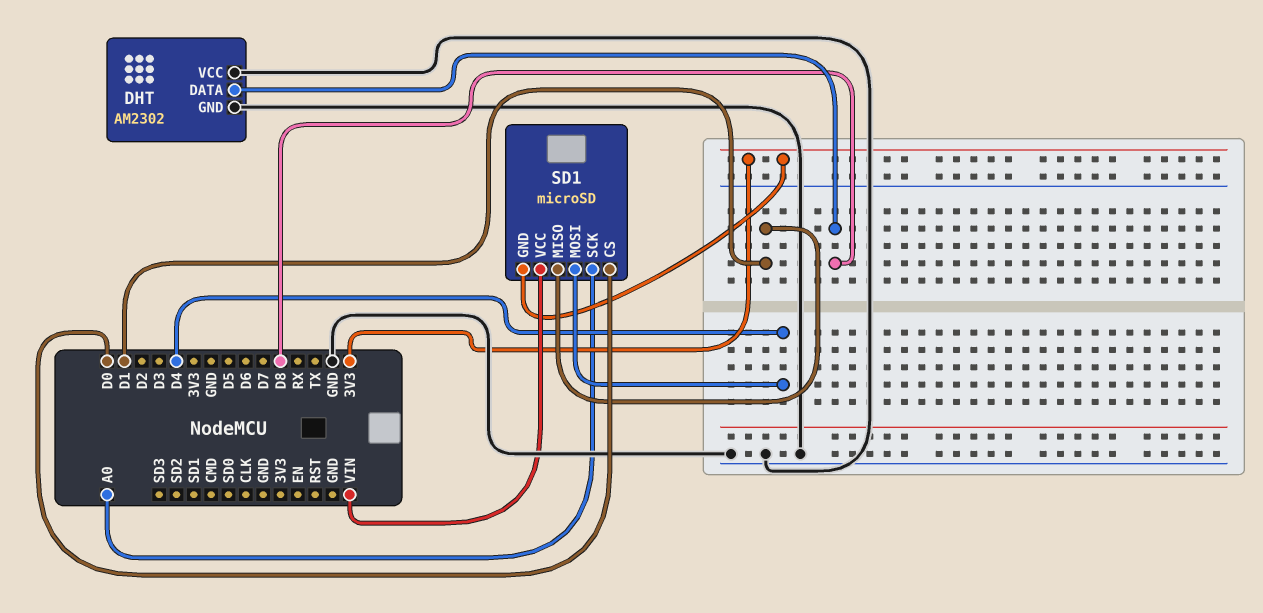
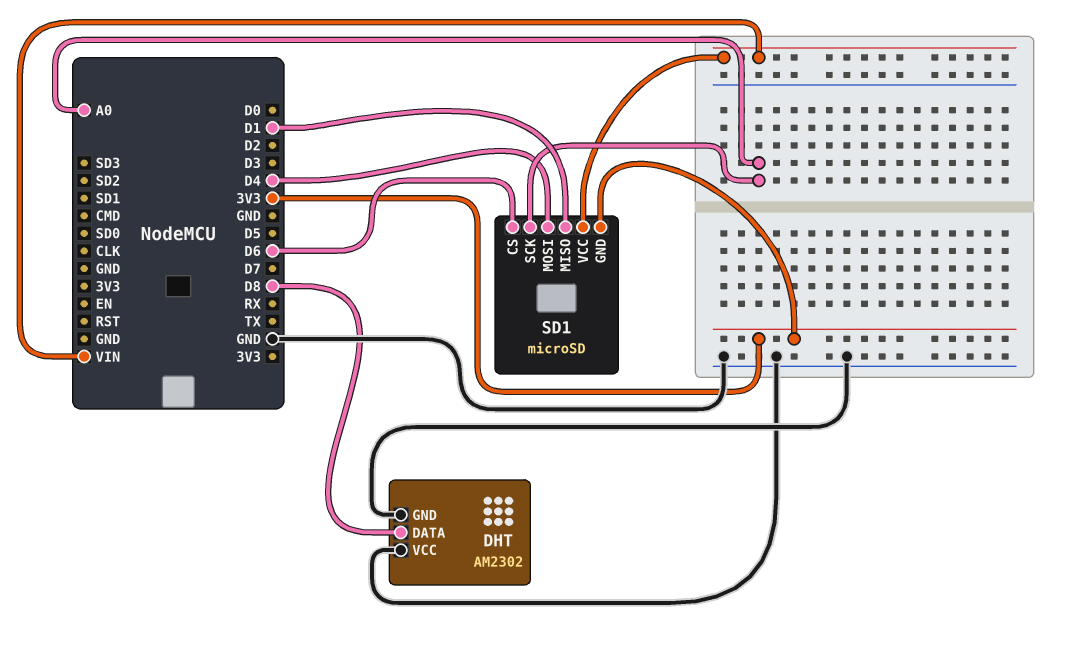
SD1 pin CS: D0 -> D6

